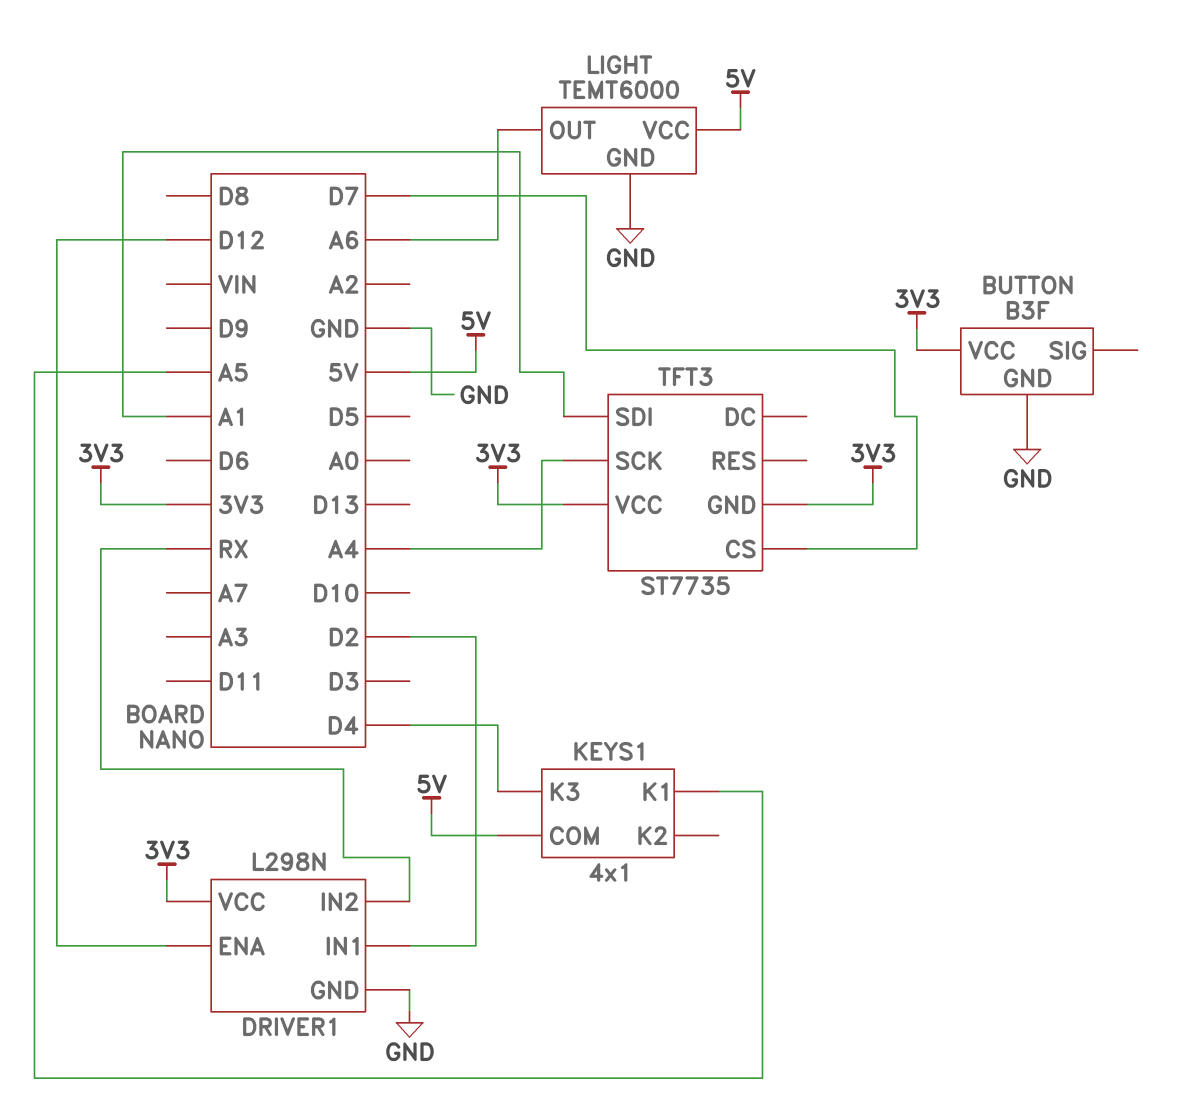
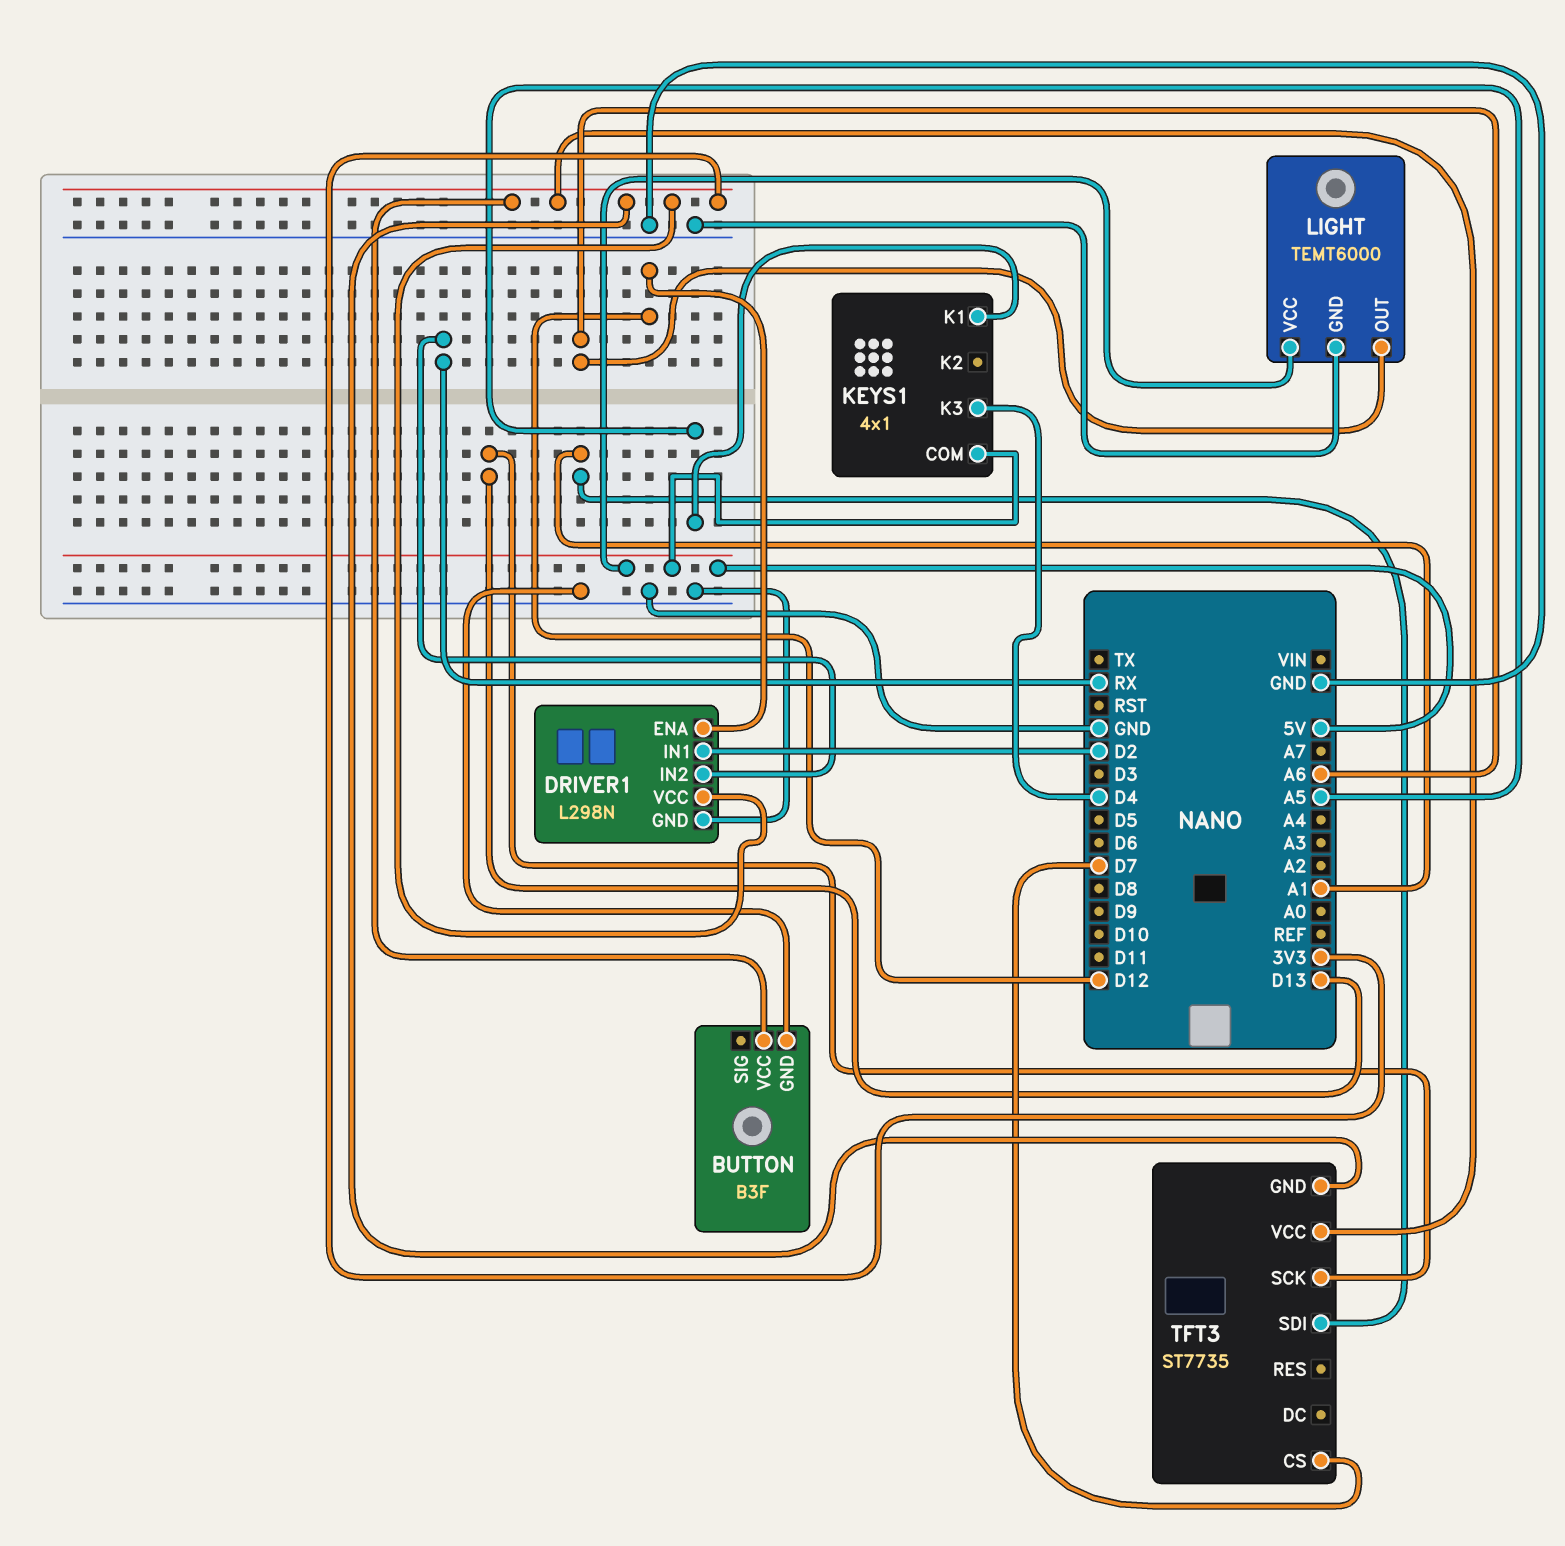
TFT3 pin SCK: A4 -> D13

